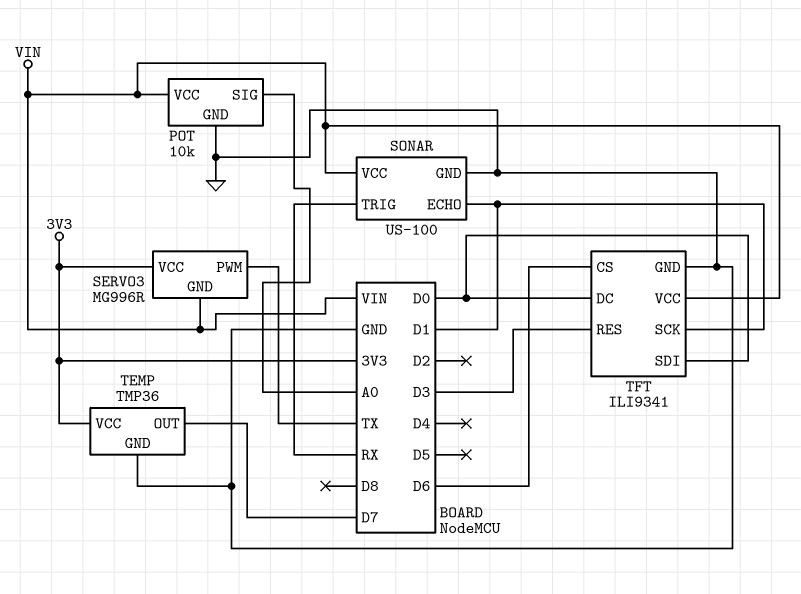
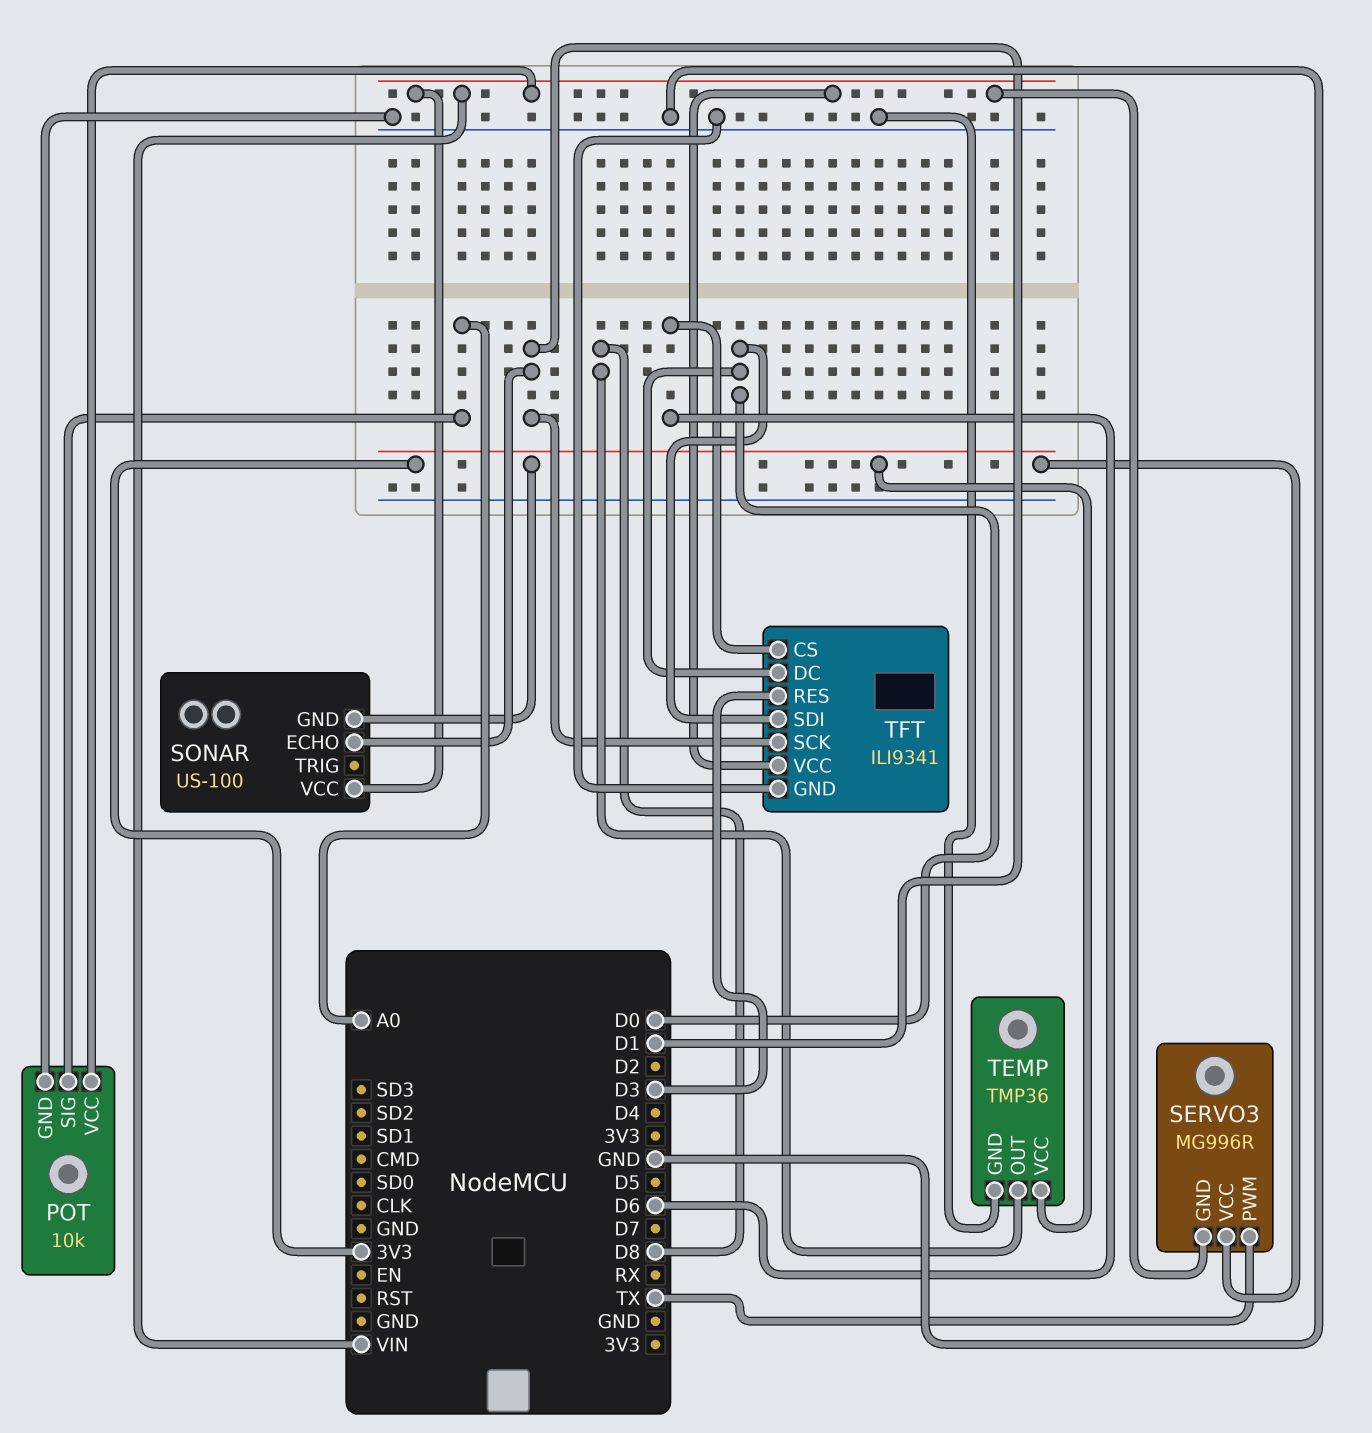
SONAR pin GND: GND -> 3V3
SONAR pin TRIG: RX -> none
TEMP pin OUT: D7 -> D8

